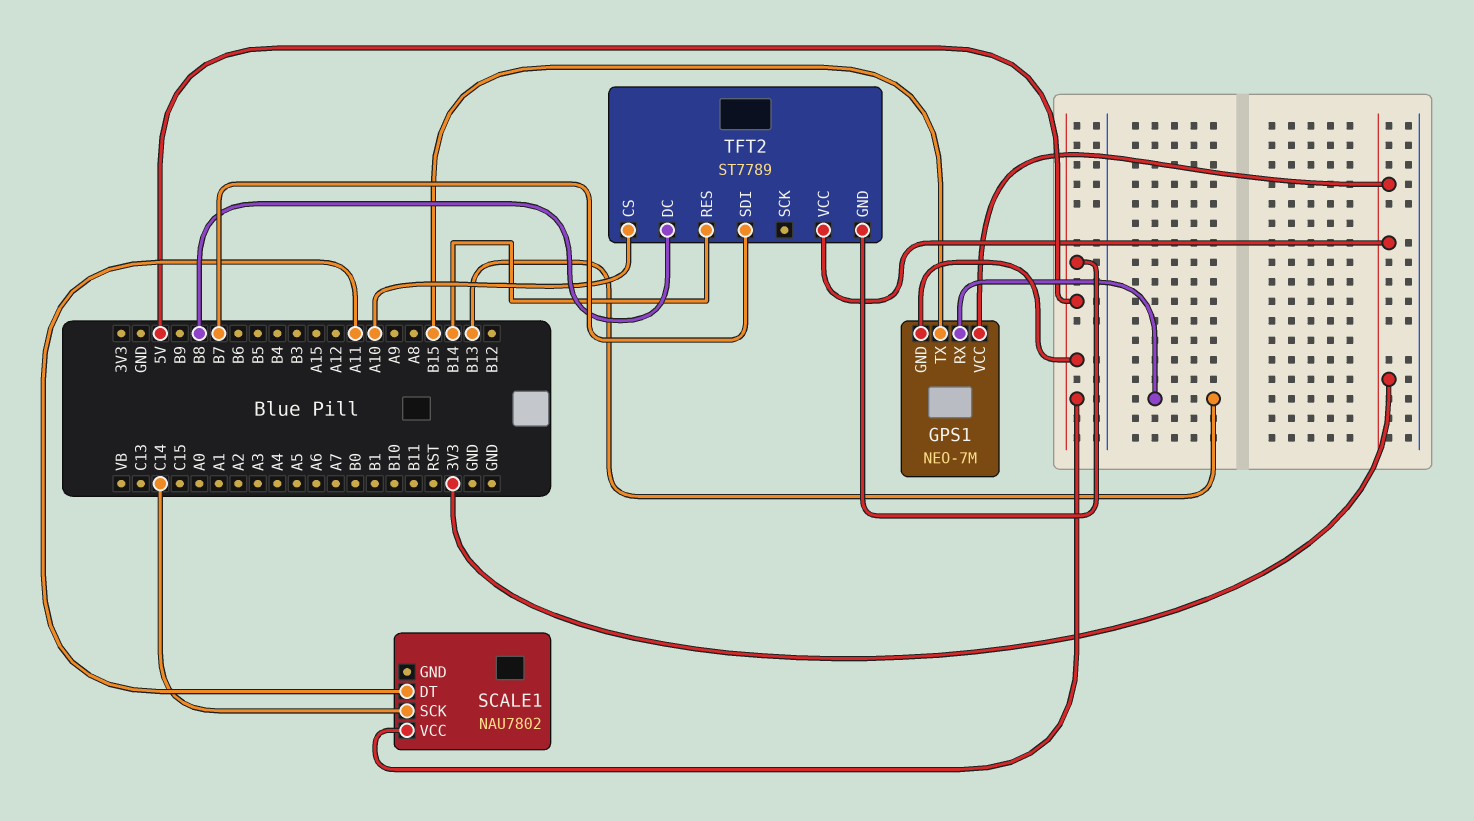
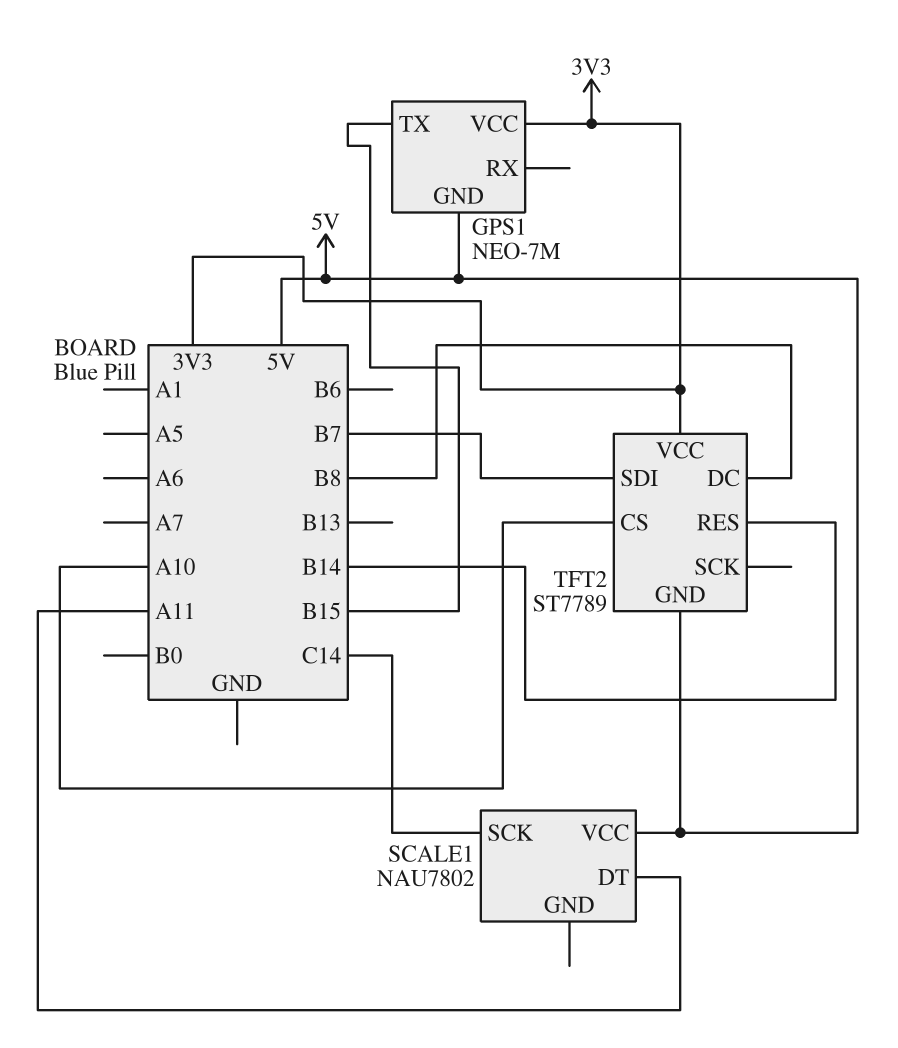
GPS1 pin RX: B13 -> none

